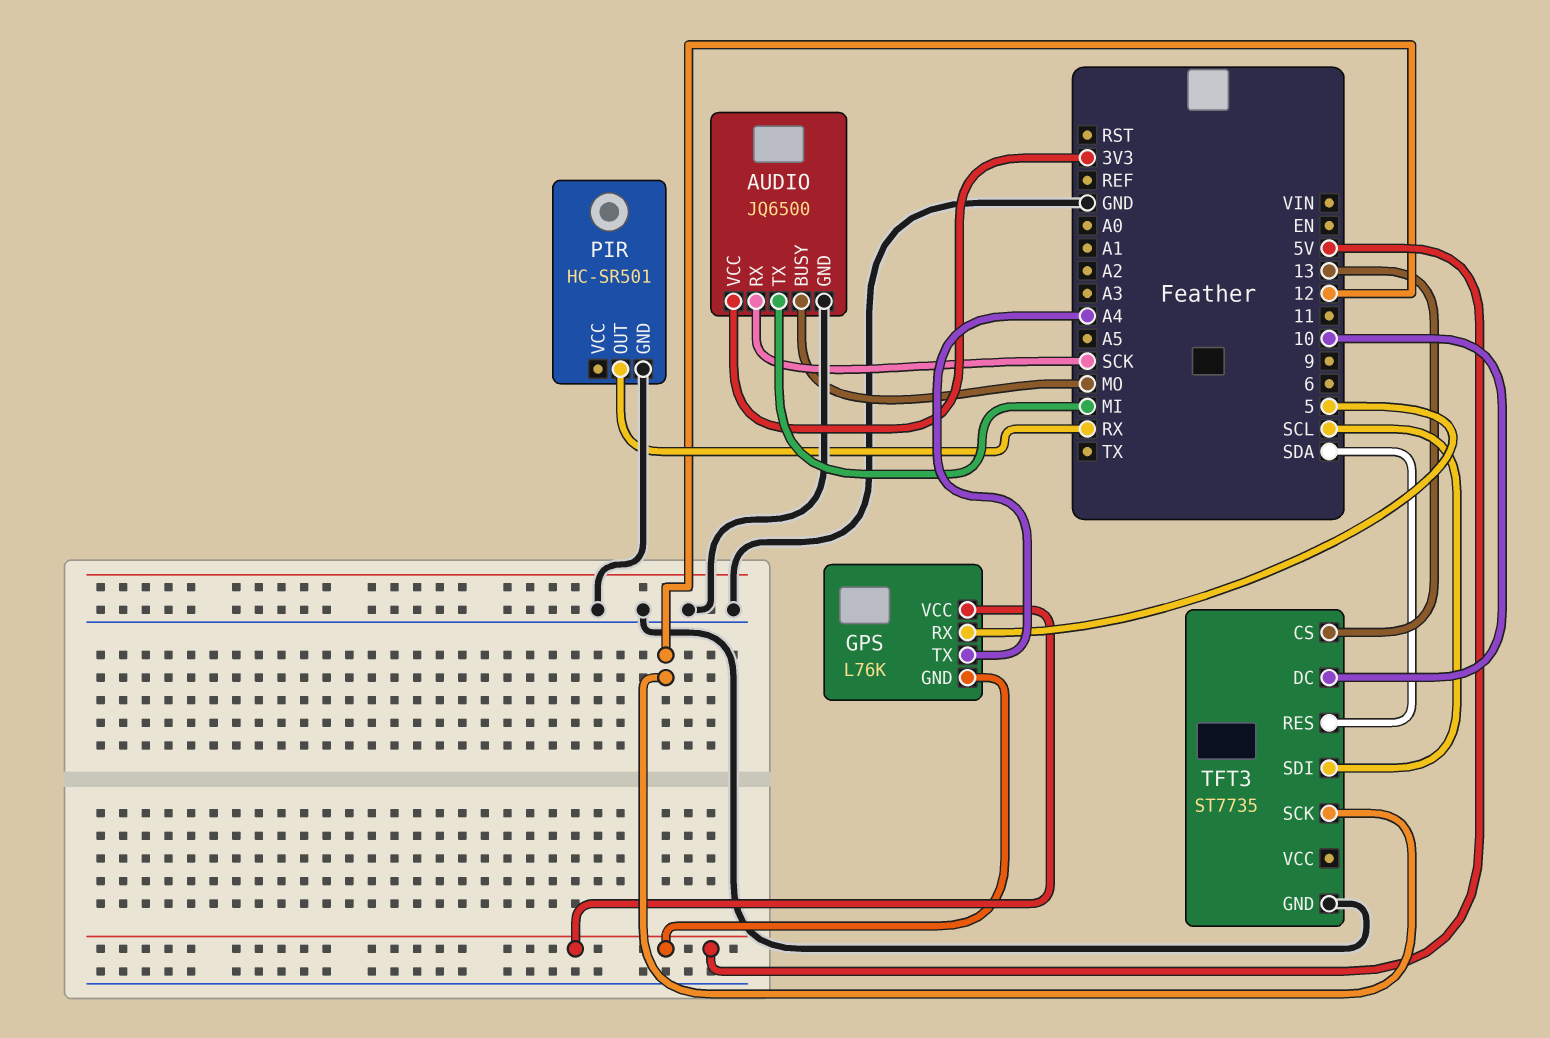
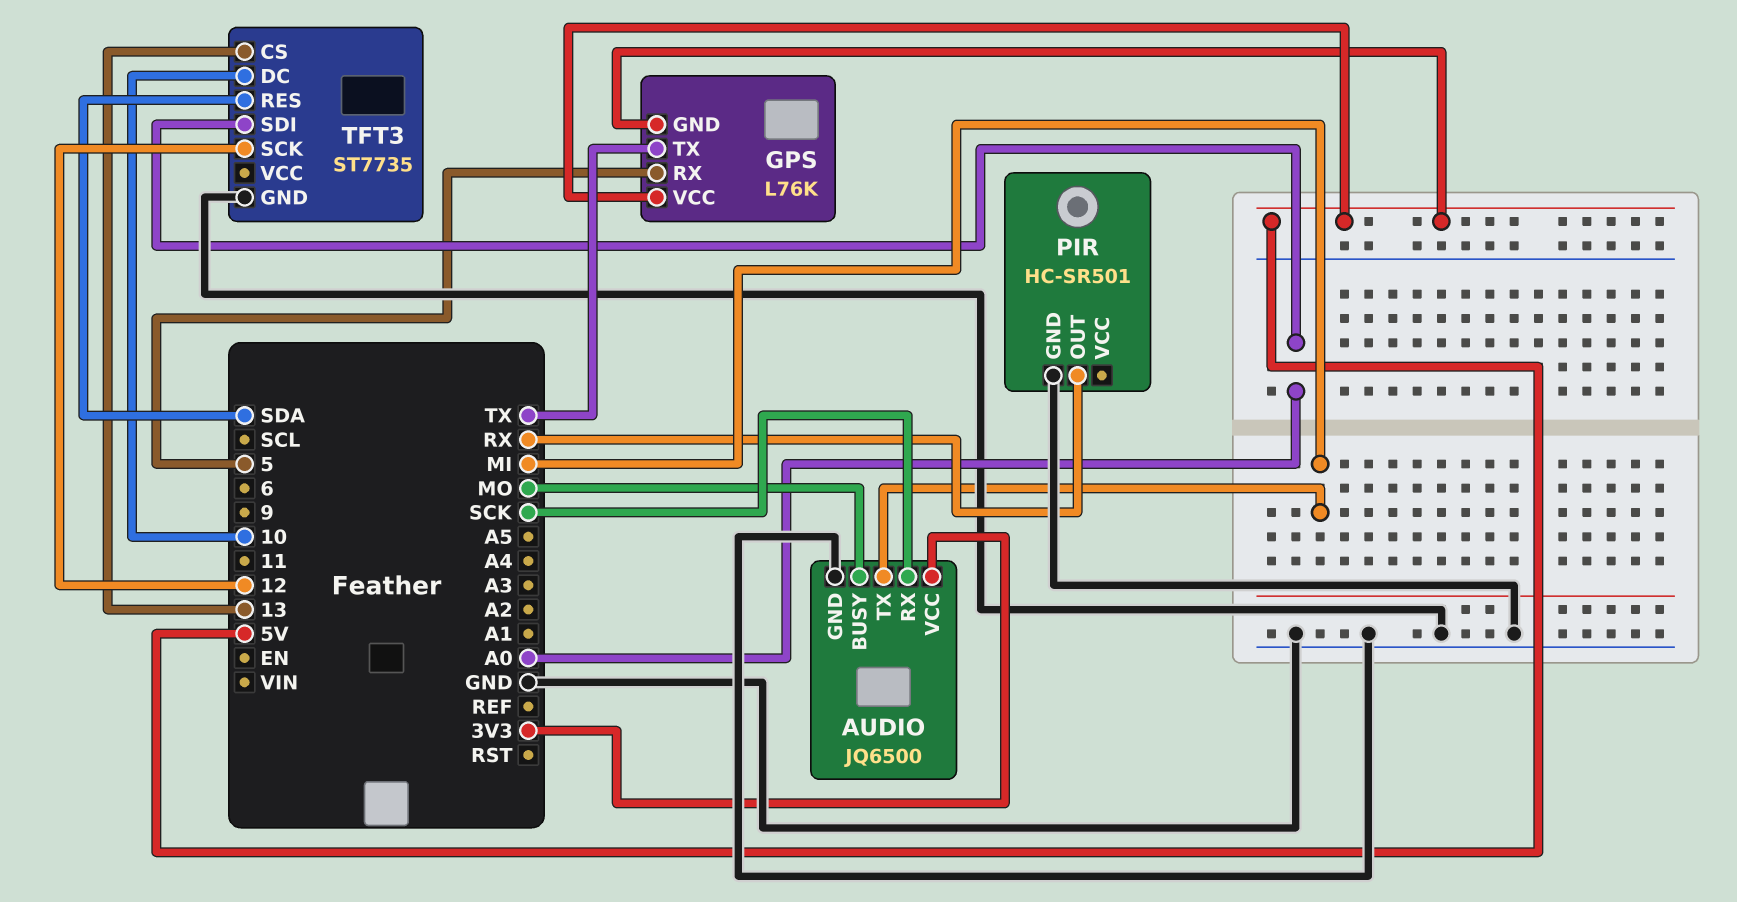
GPS pin TX: A4 -> TX
TFT3 pin SDI: SCL -> A0

